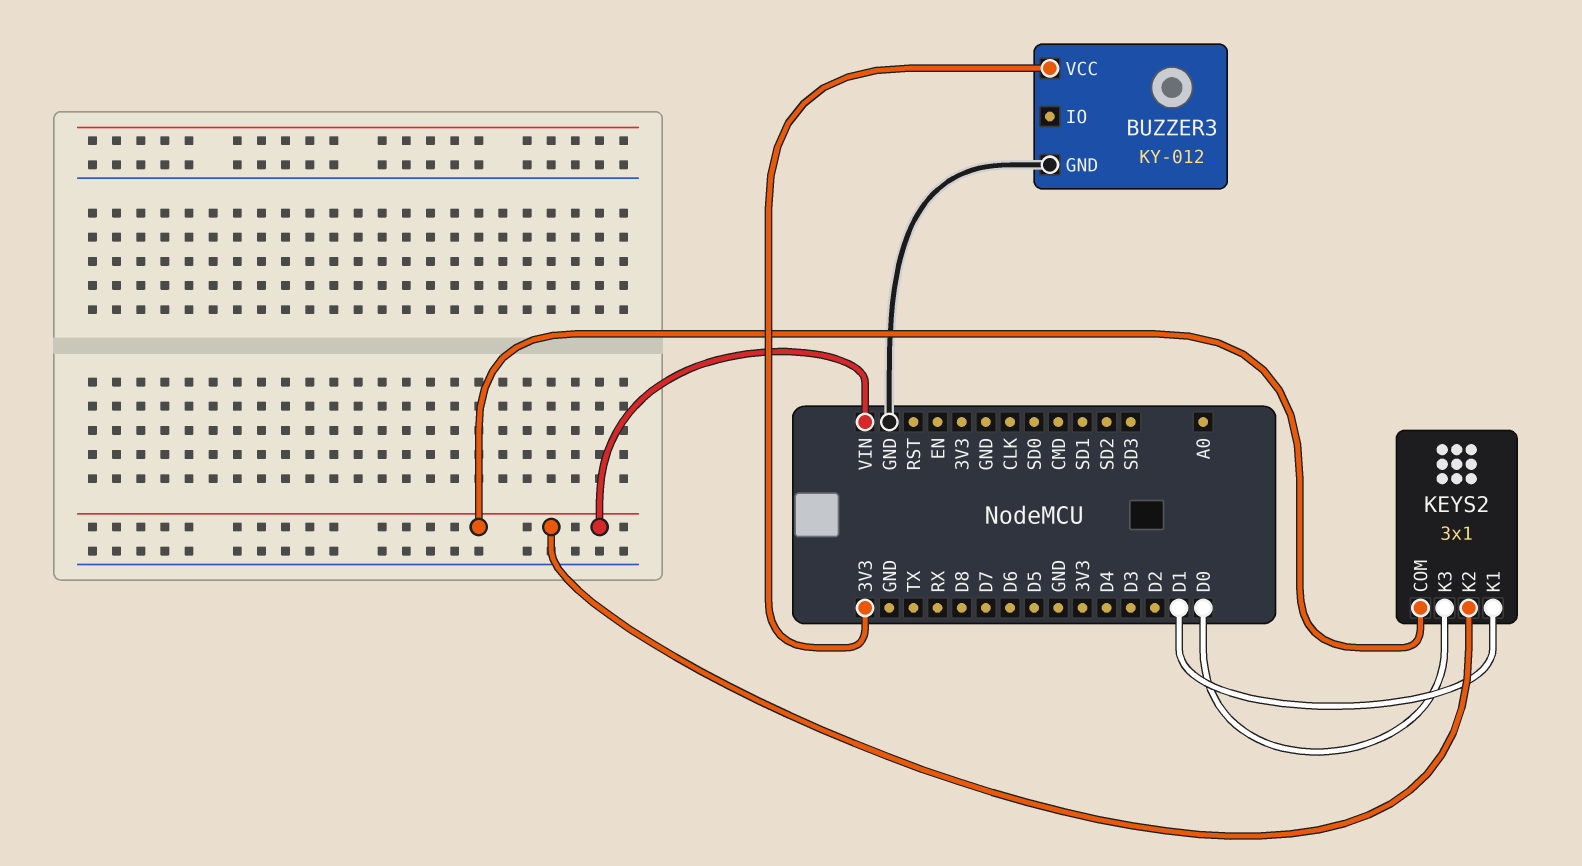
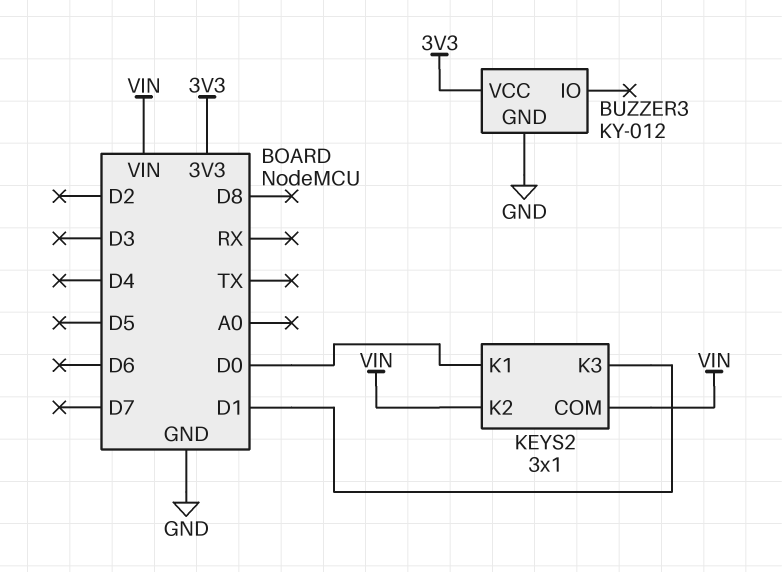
KEYS2 pin K1: D1 -> D0
KEYS2 pin K3: D0 -> D1

